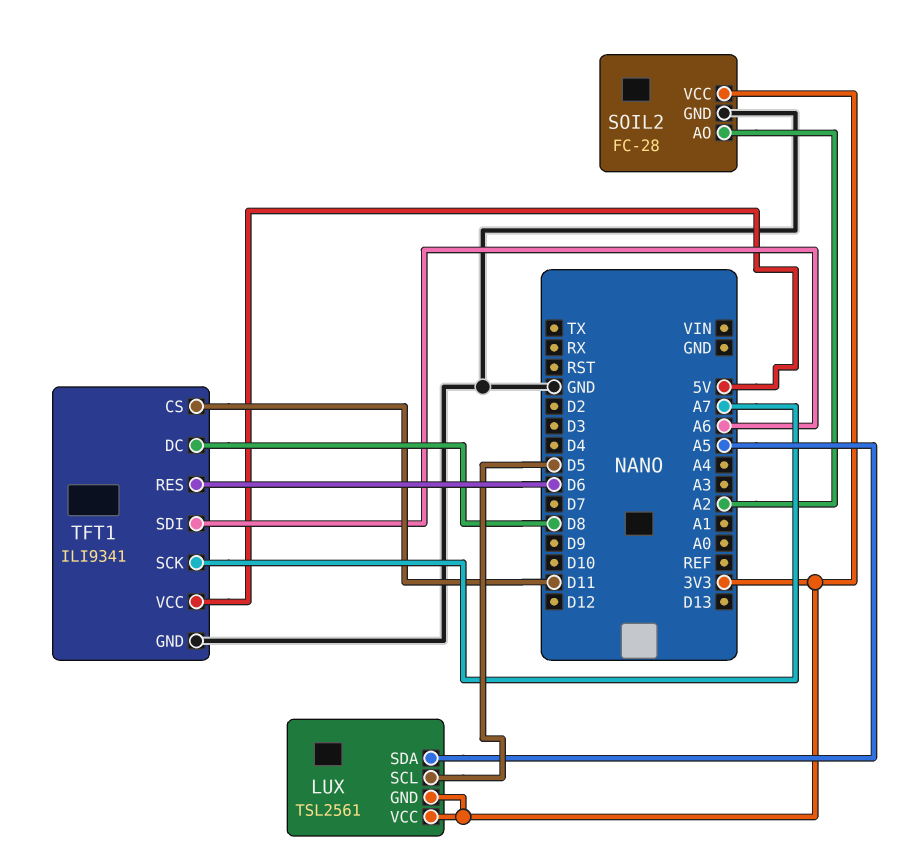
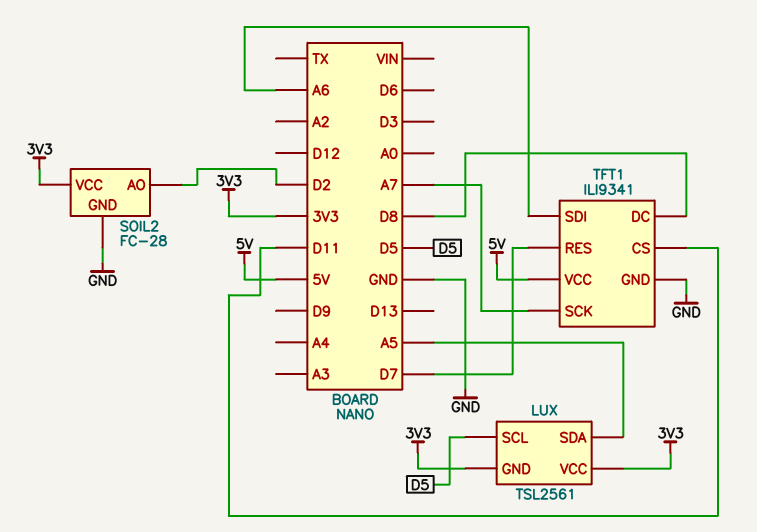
SOIL2 pin AO: A2 -> D2
TFT1 pin RES: D6 -> D7

